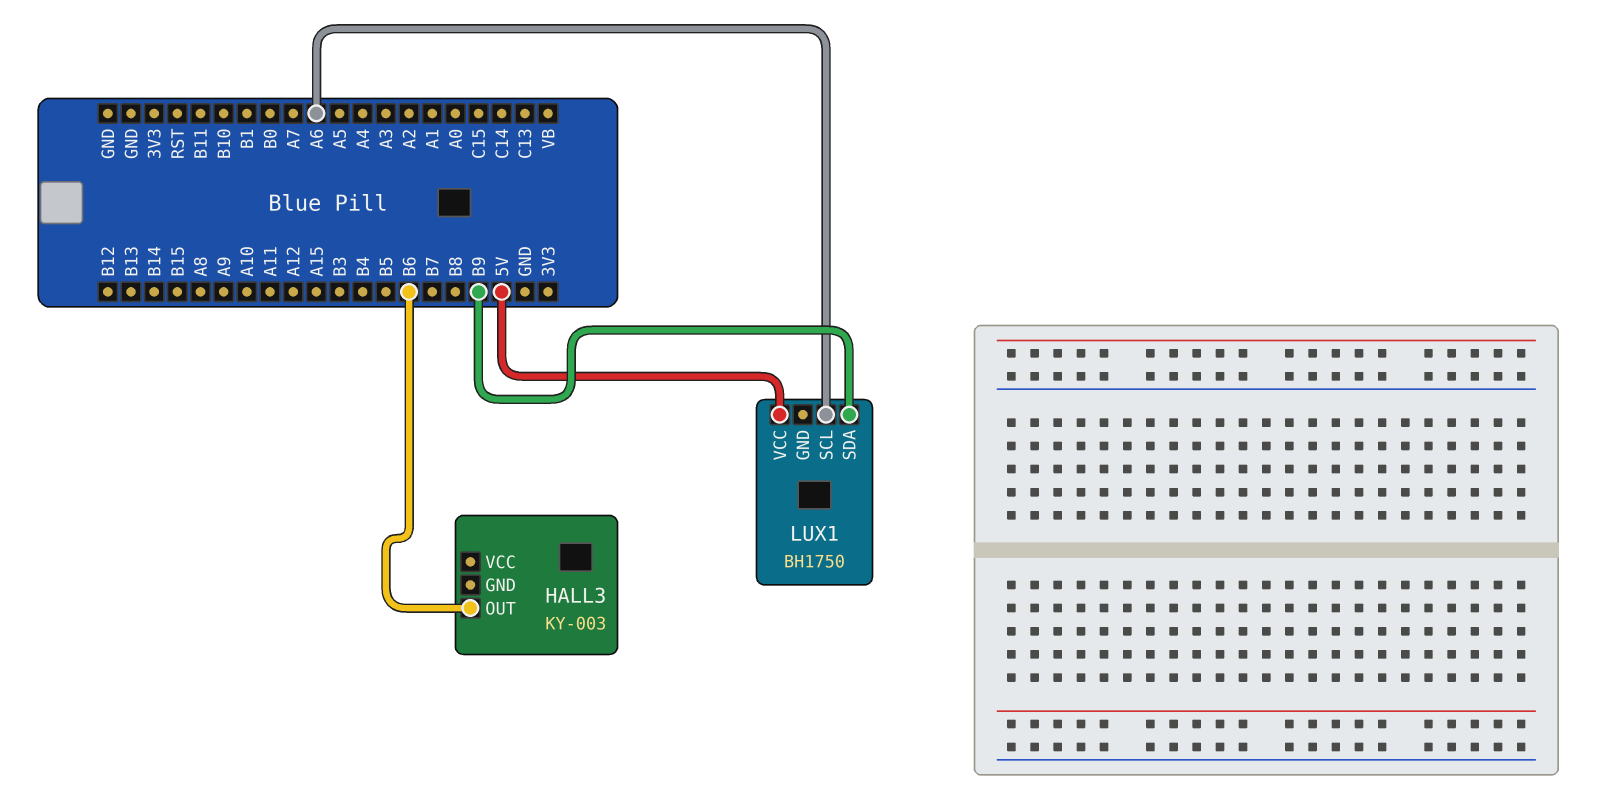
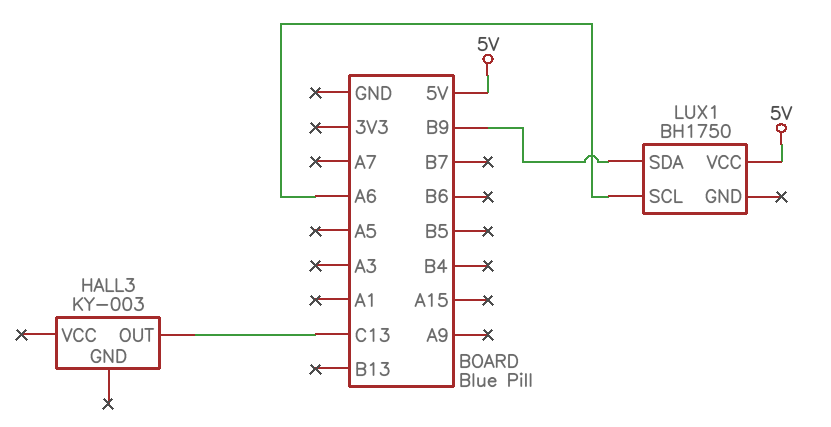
HALL3 pin OUT: B6 -> C13

